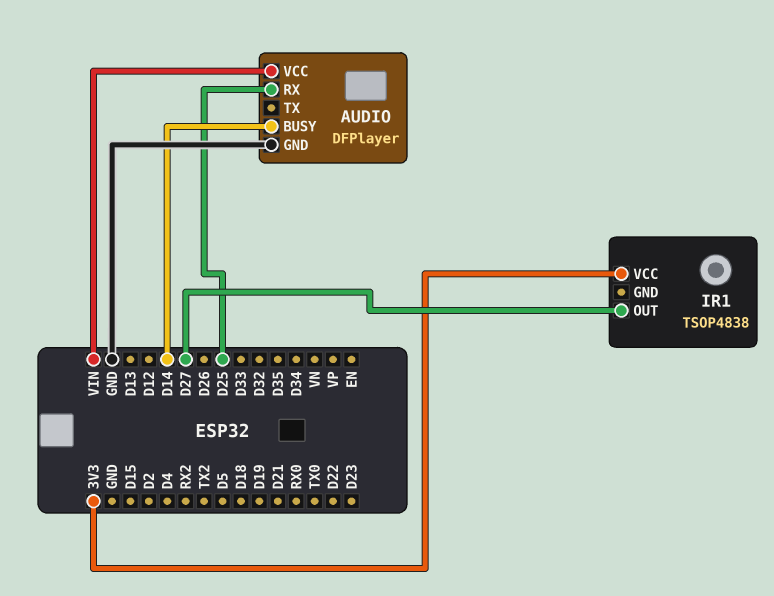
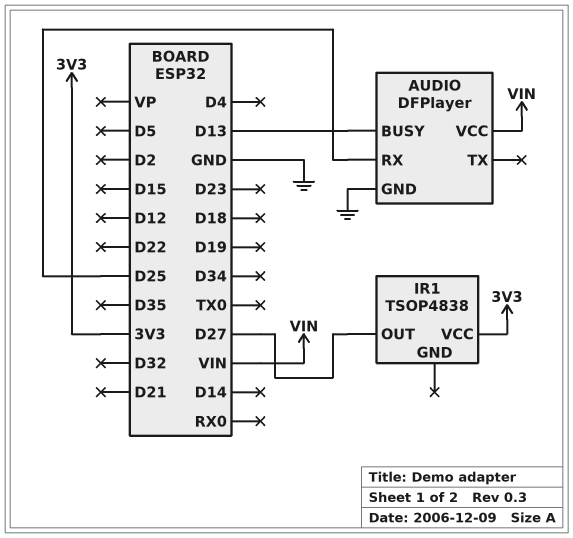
AUDIO pin BUSY: D14 -> D13

